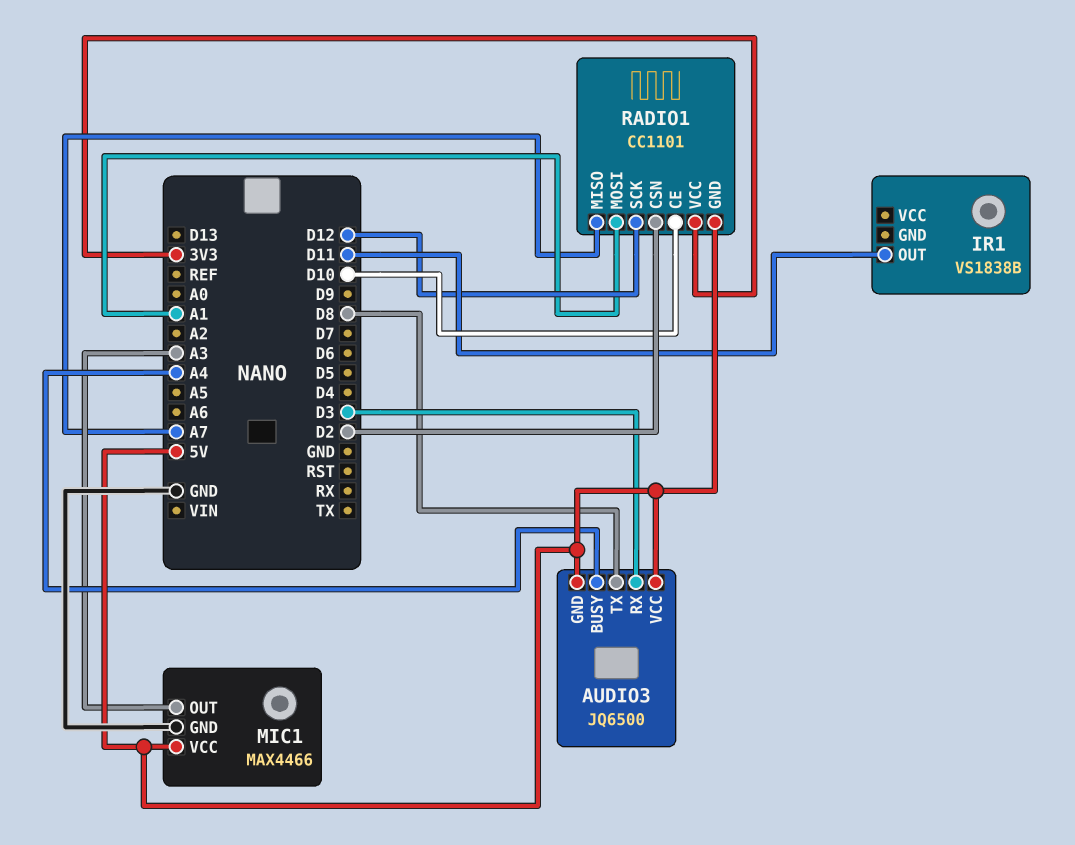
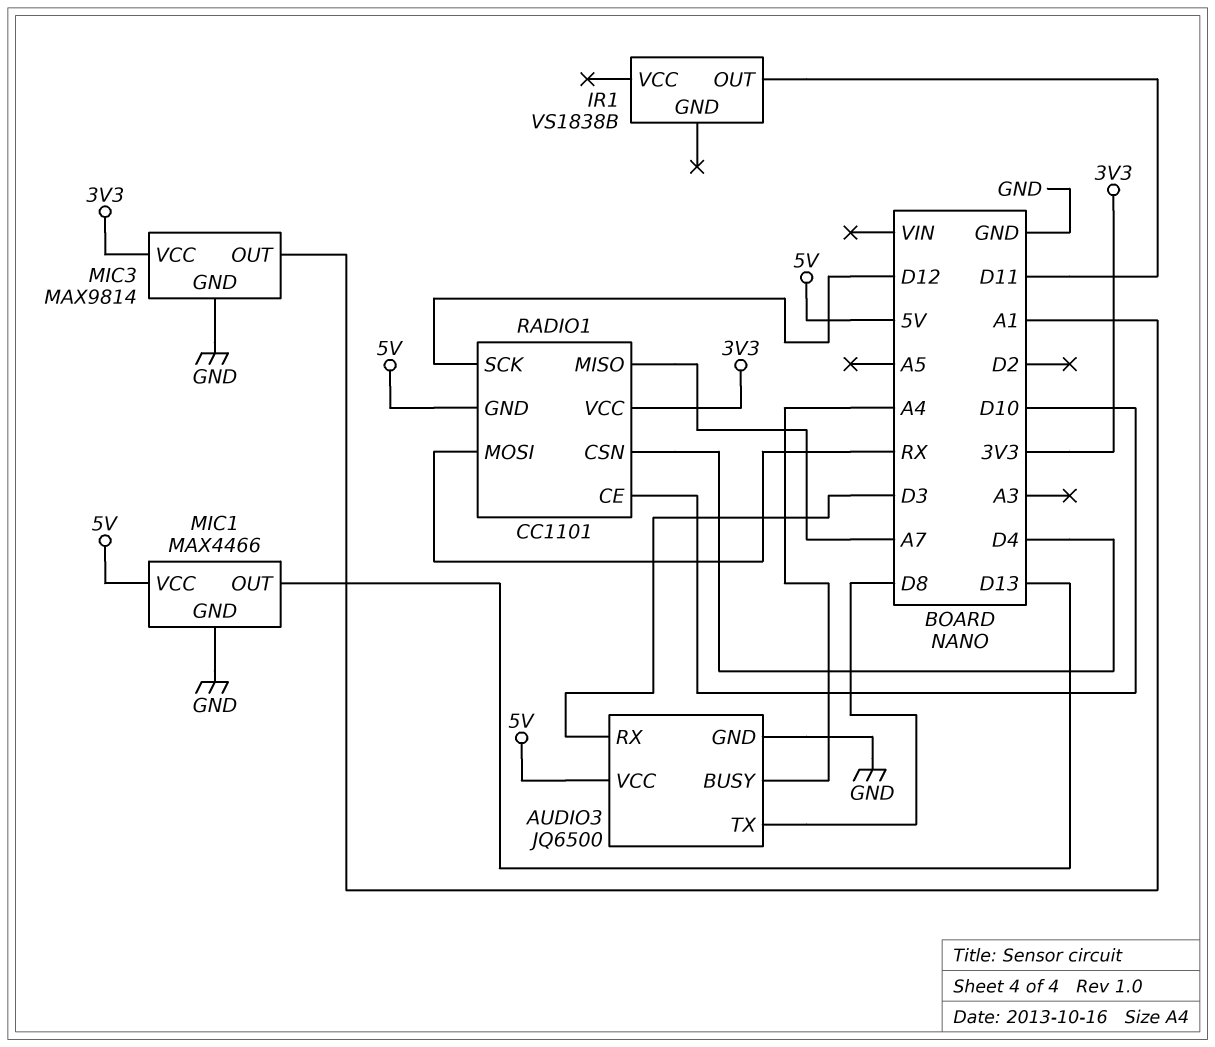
AUDIO3 pin GND: 5V -> GND
MIC1 pin OUT: A3 -> D13
MIC3: none -> MAX9814
MIC3 pin GND: none -> GND
MIC3 pin OUT: none -> A1
MIC3 pin VCC: none -> 3V3
RADIO1 pin CSN: D2 -> D4
RADIO1 pin MOSI: A1 -> RX

